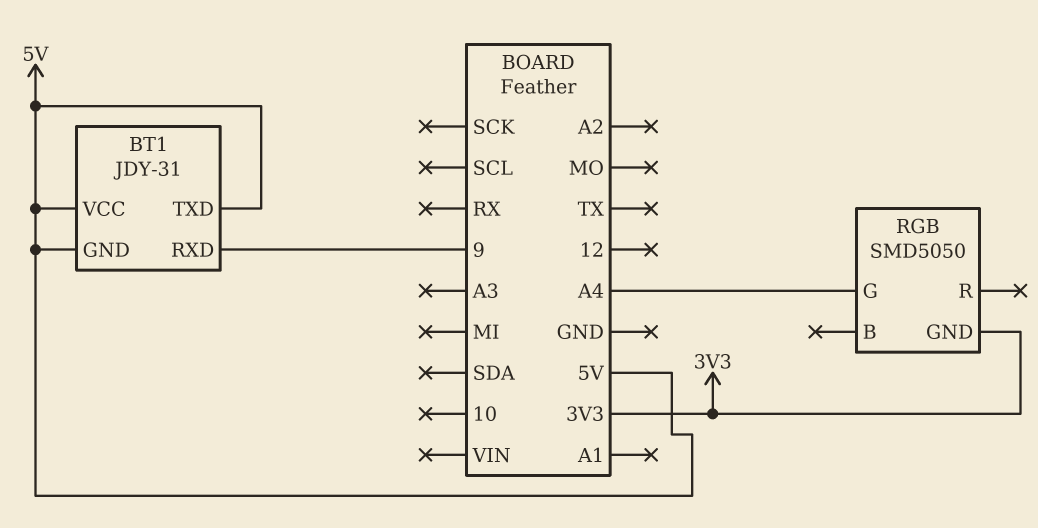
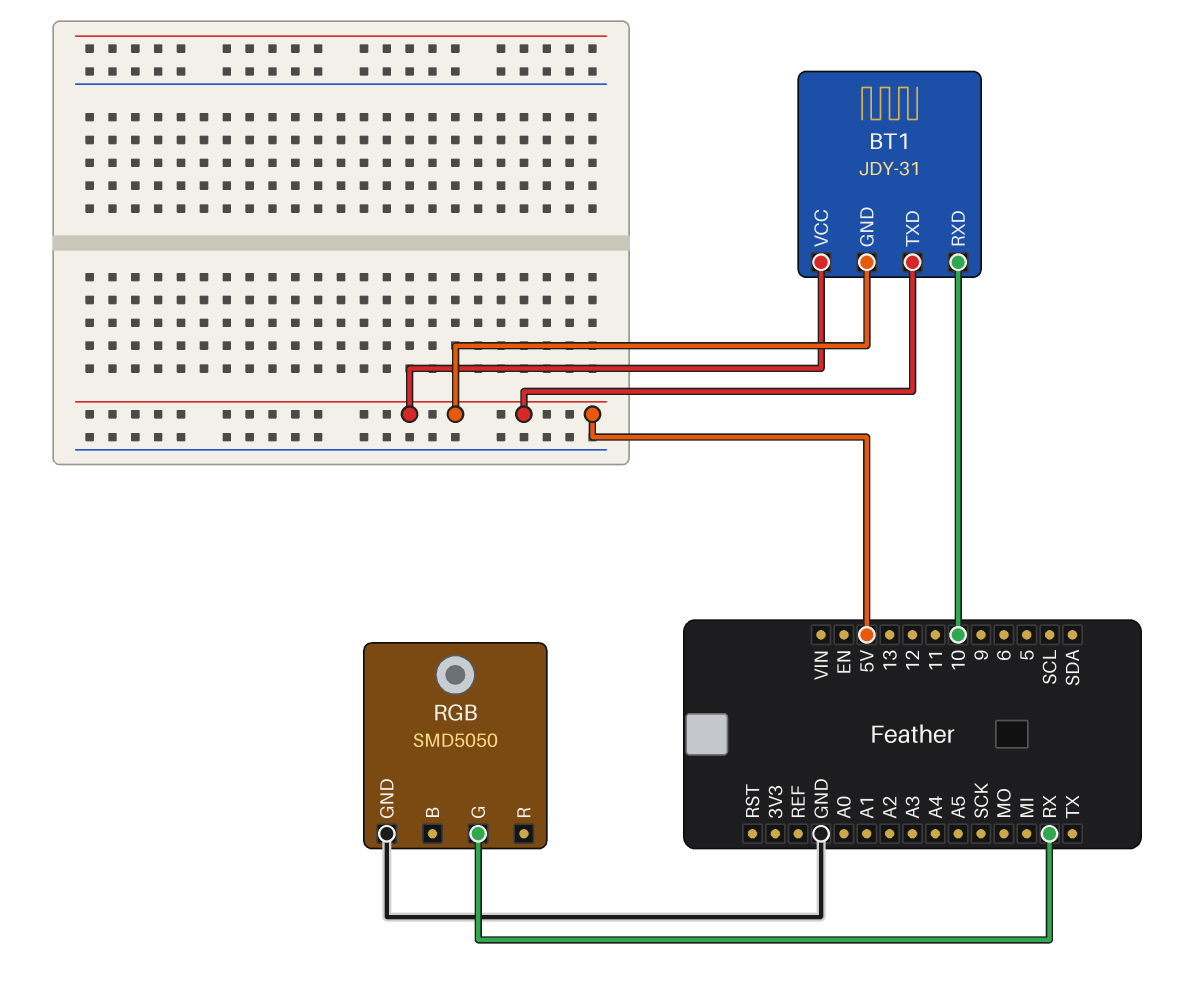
BT1 pin RXD: 9 -> 10
RGB pin G: A4 -> RX
RGB pin GND: 3V3 -> GND

